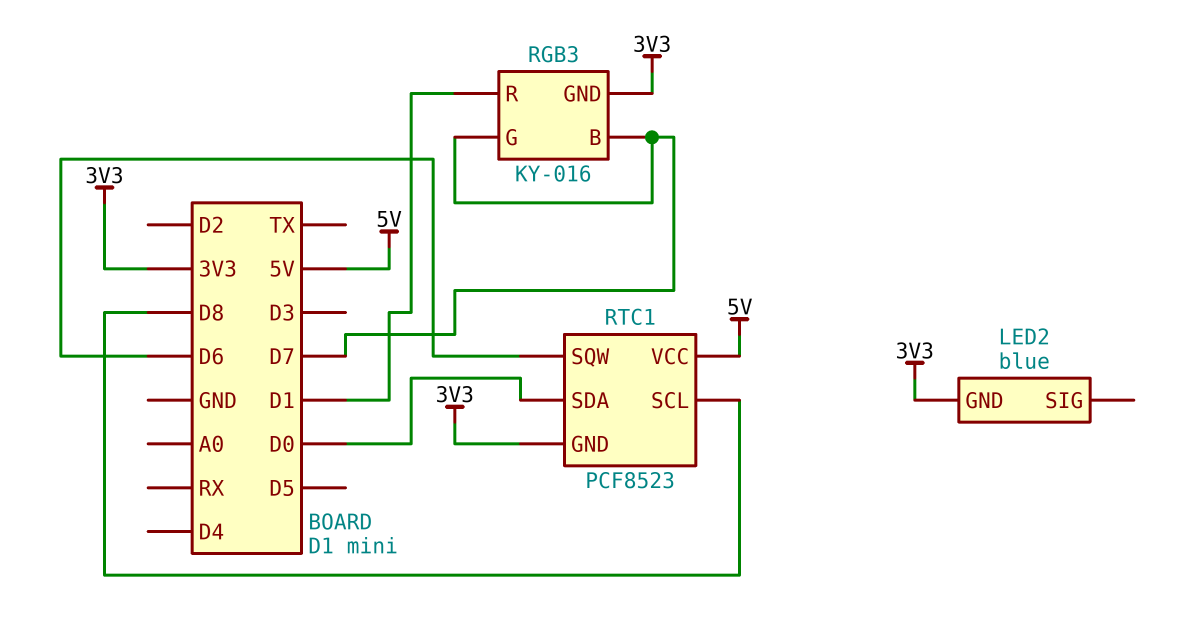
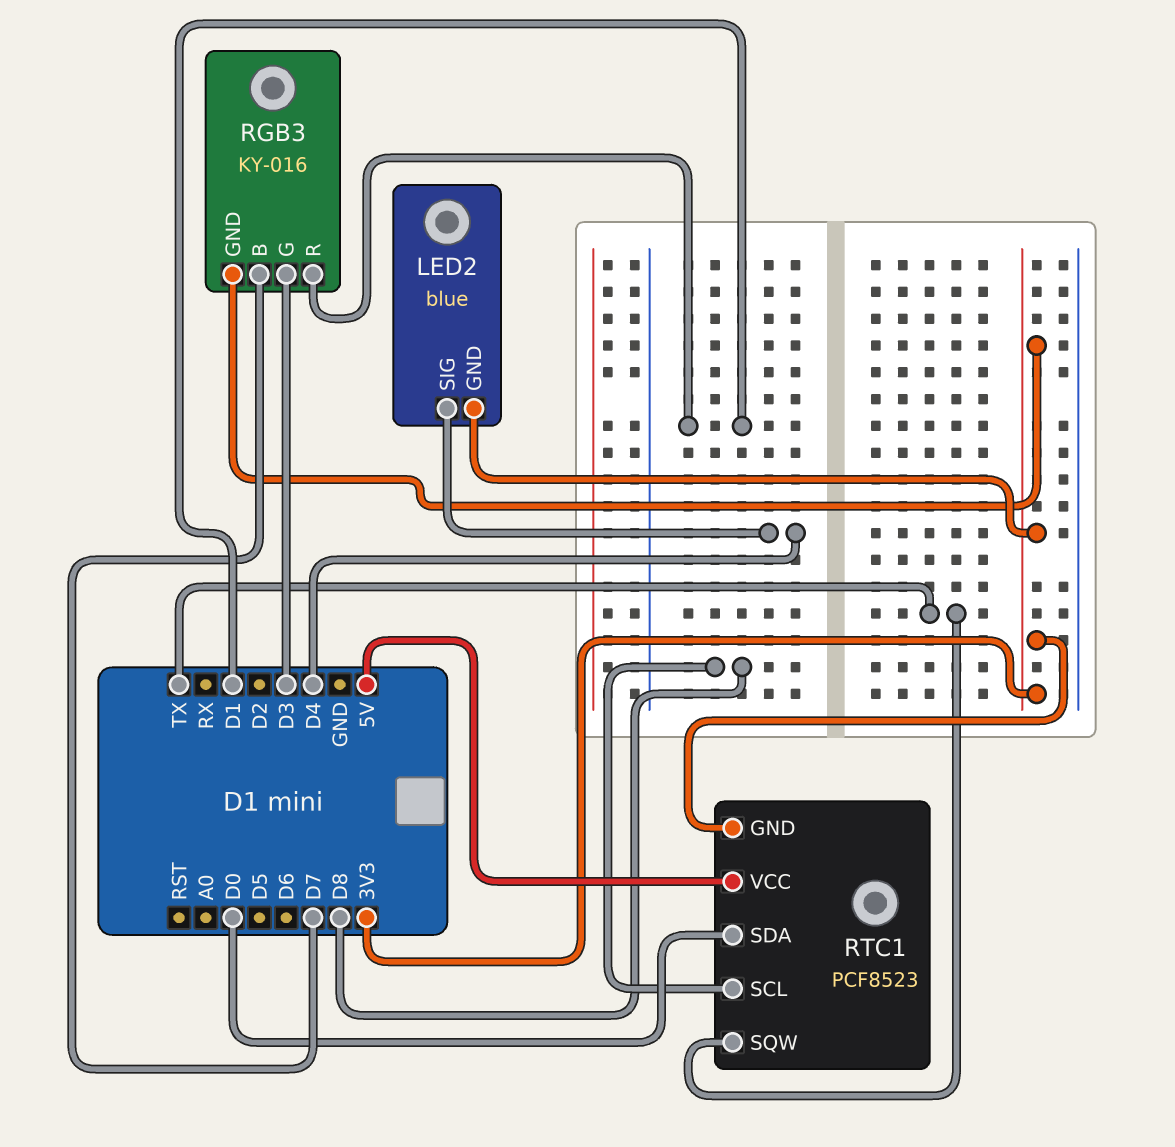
LED2 pin SIG: none -> D4
RGB3 pin G: D7 -> D3
RTC1 pin SQW: D6 -> TX

